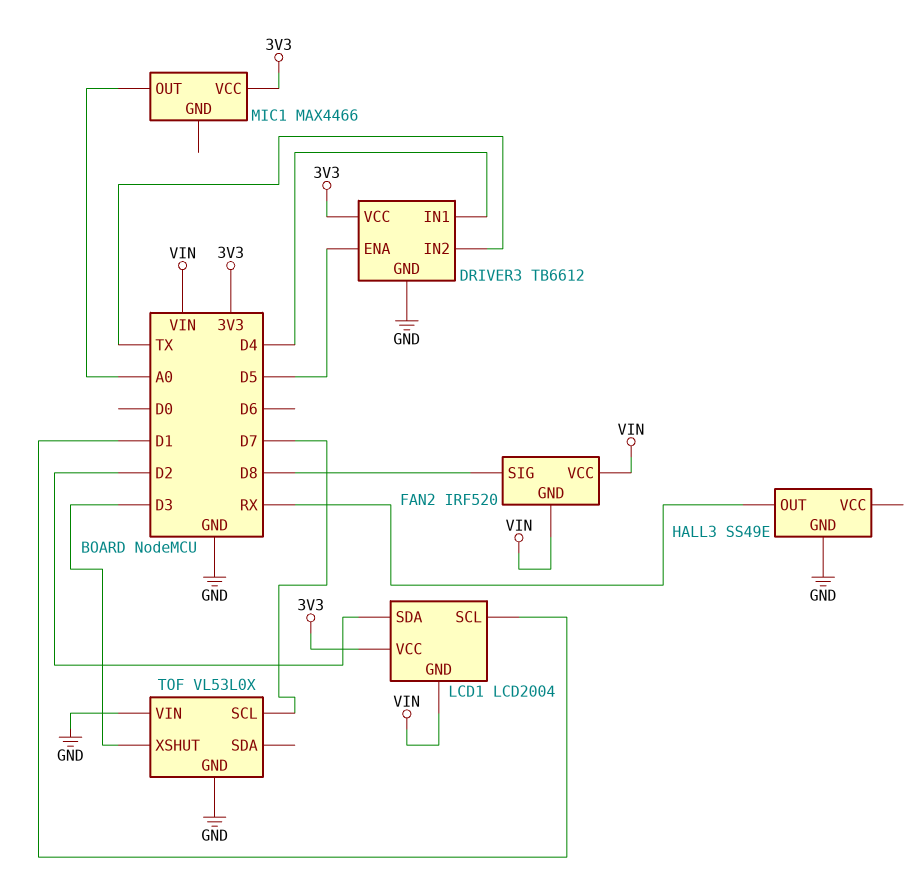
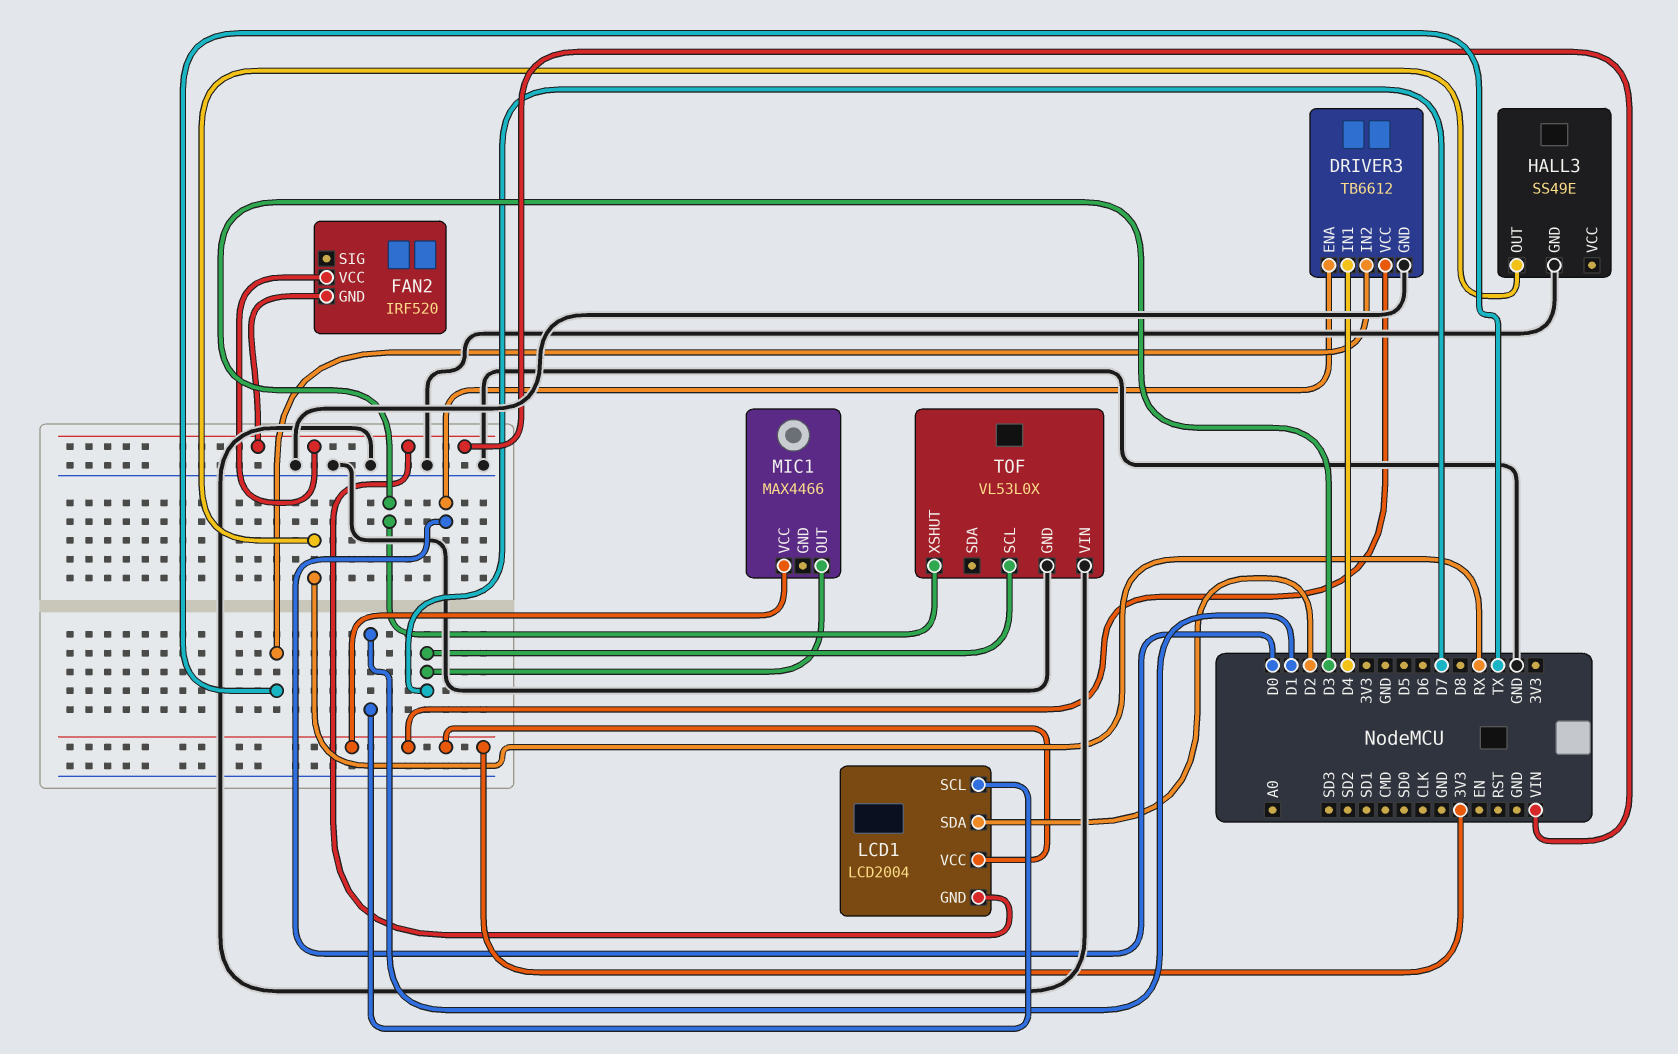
DRIVER3 pin ENA: D5 -> D0
FAN2 pin SIG: D8 -> none
MIC1 pin OUT: A0 -> D7

